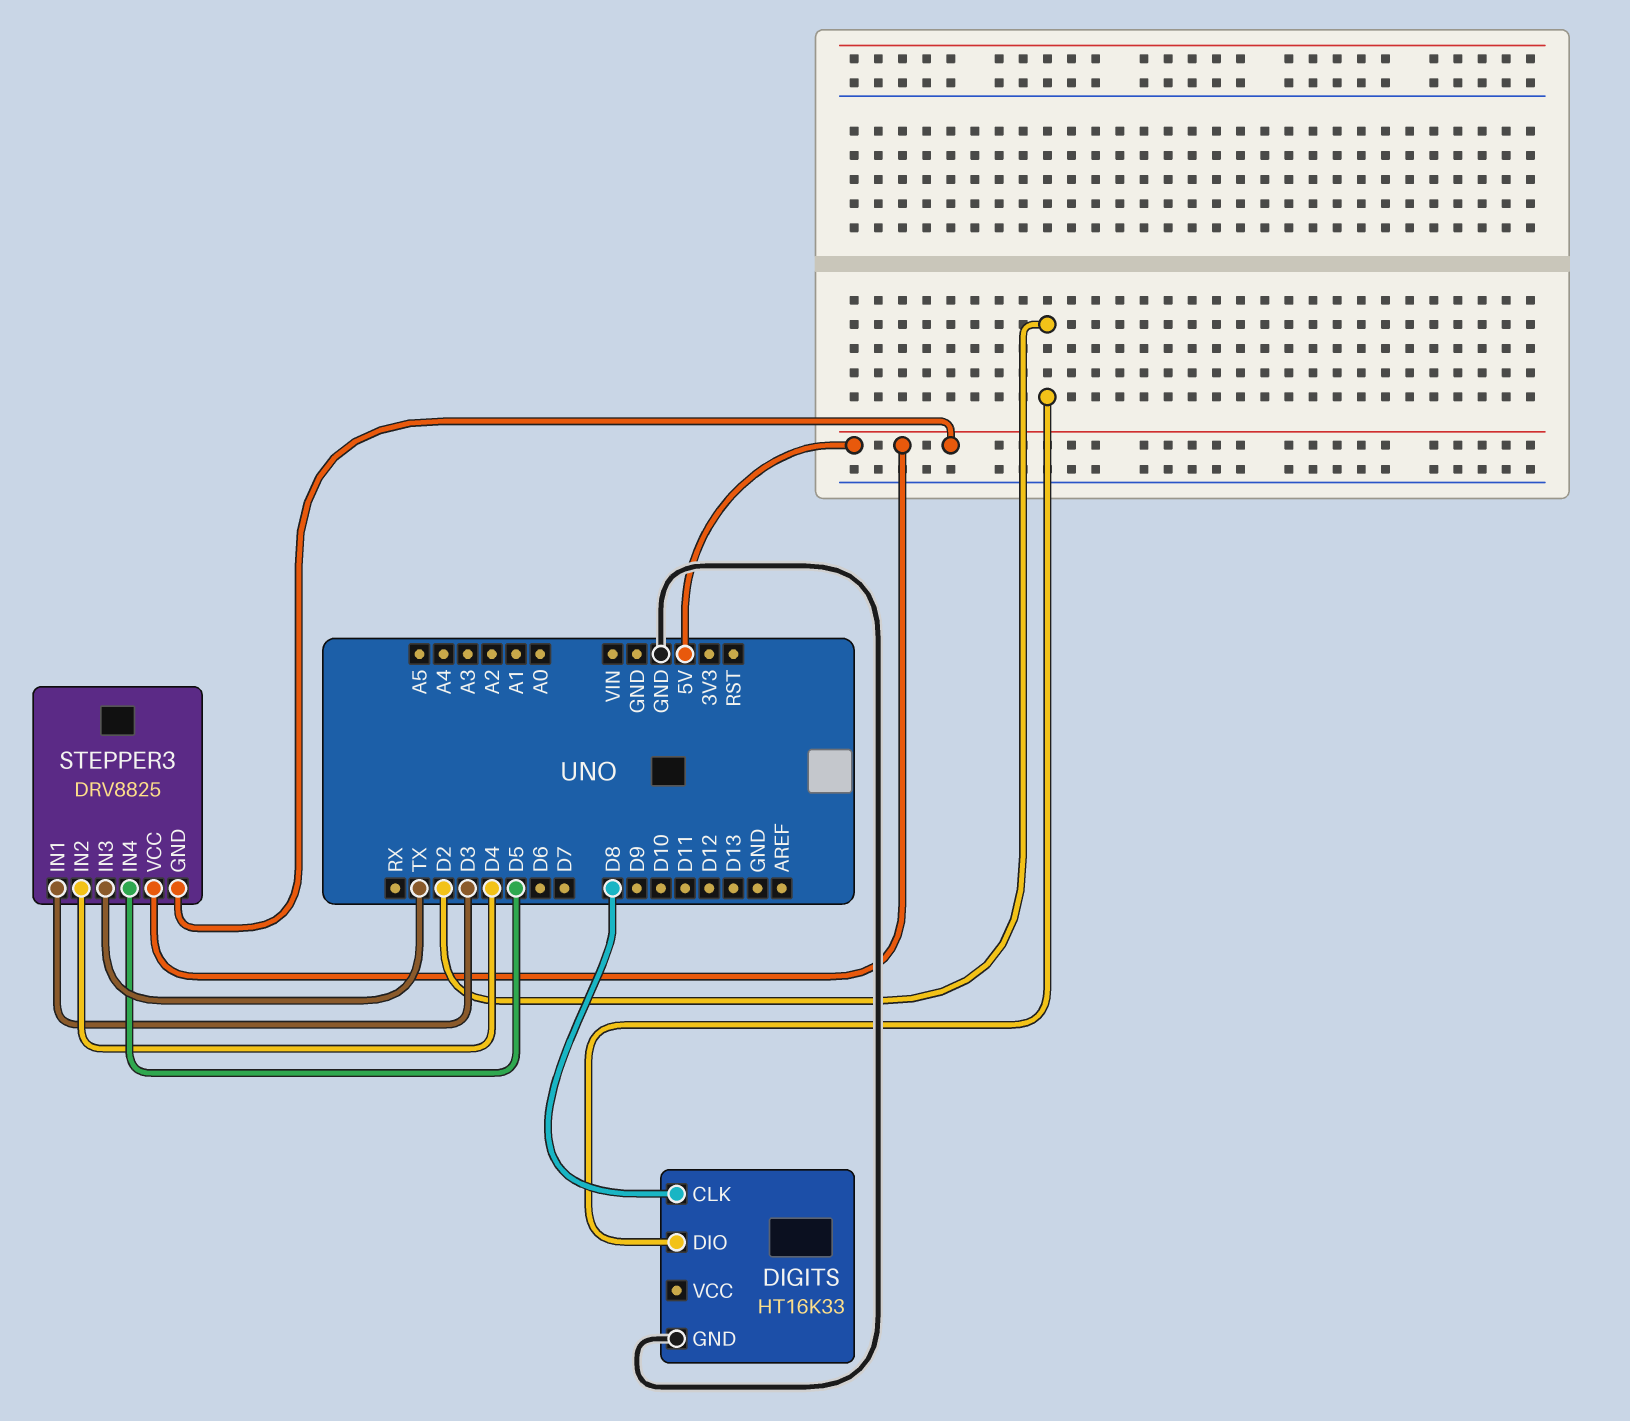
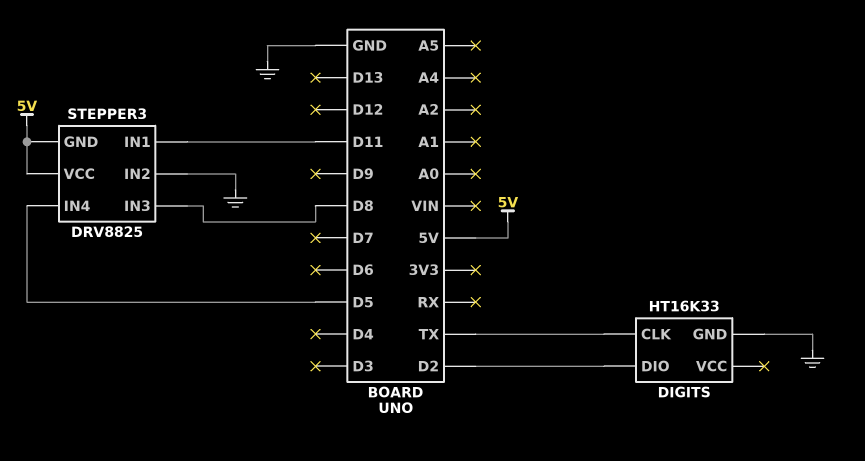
DIGITS pin CLK: D8 -> TX
STEPPER3 pin IN1: D3 -> D11
STEPPER3 pin IN2: D4 -> GND
STEPPER3 pin IN3: TX -> D8

